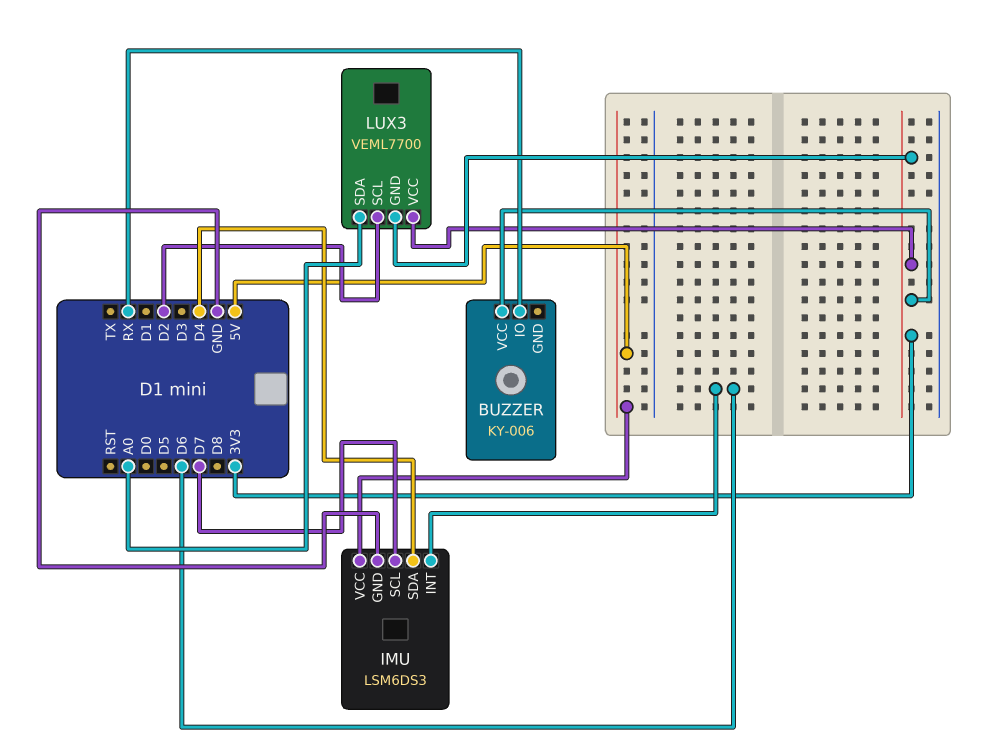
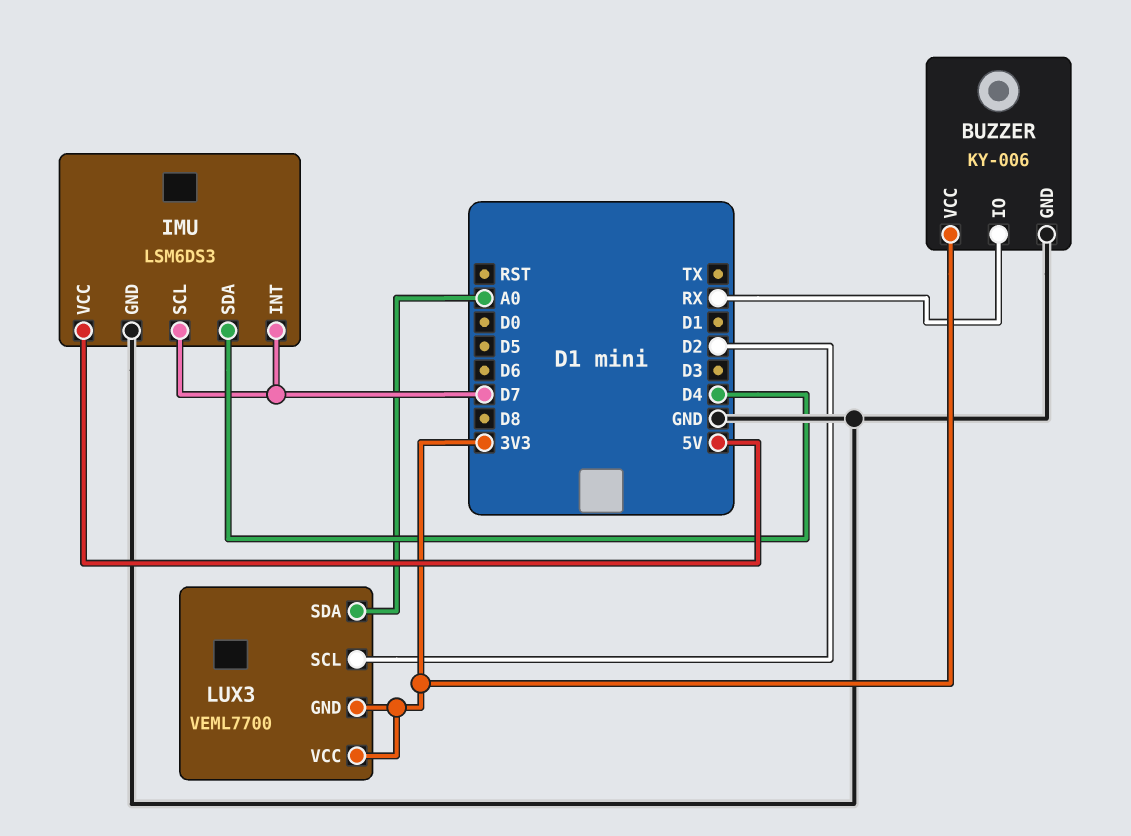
BUZZER pin GND: none -> GND
IMU pin INT: D6 -> D7

